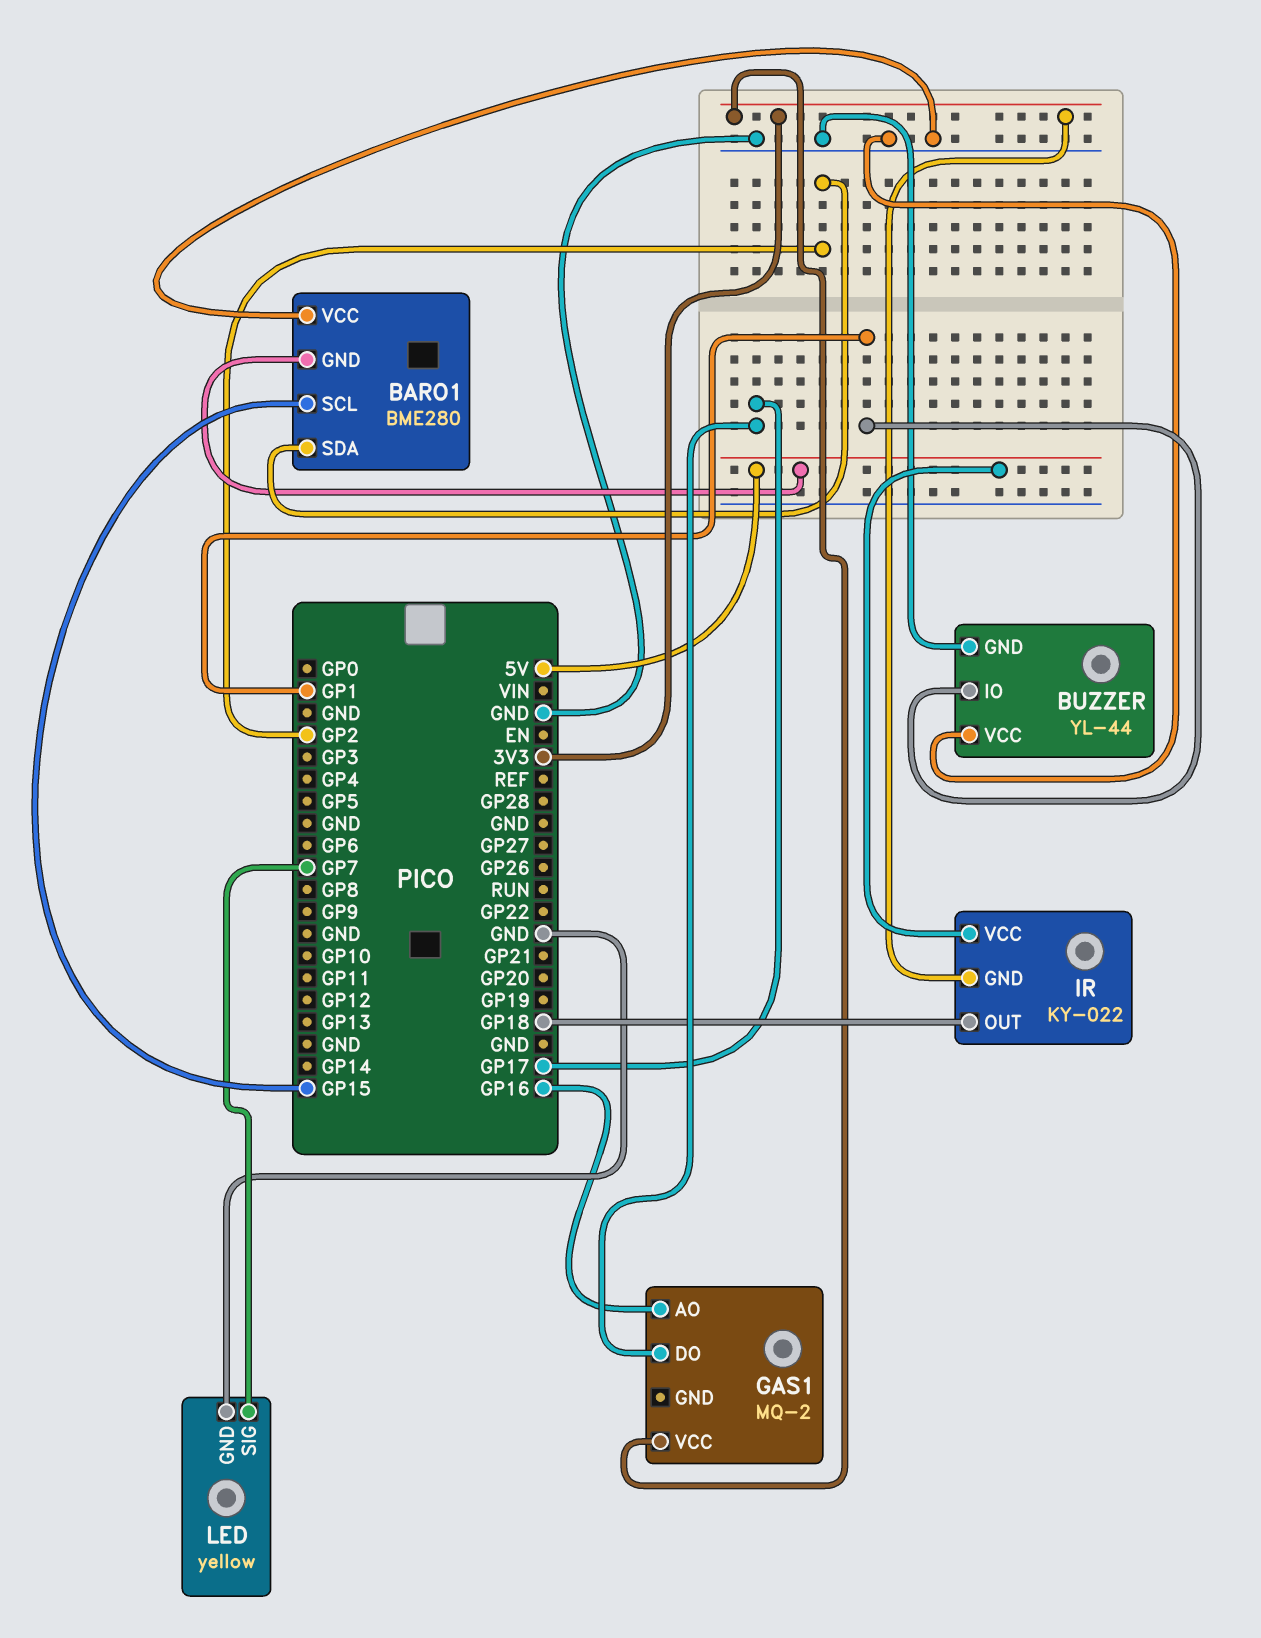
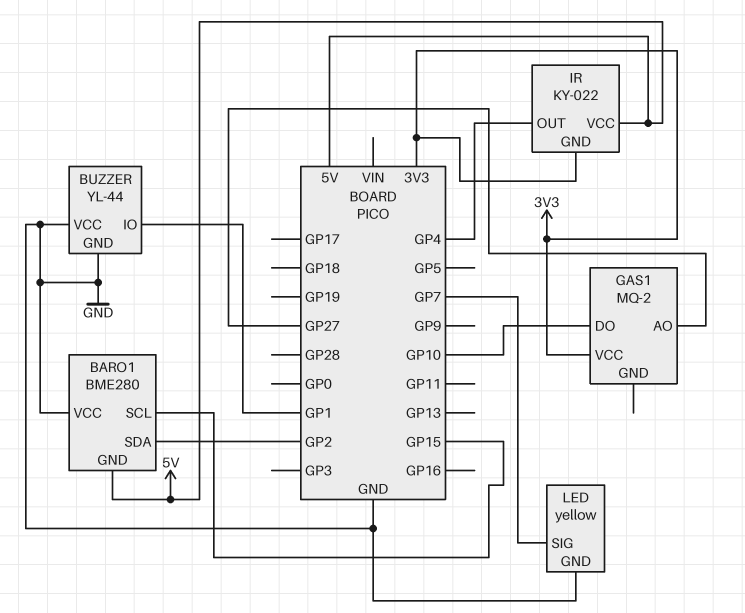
GAS1 pin AO: GP16 -> GP27
GAS1 pin DO: GP17 -> GP10
IR pin OUT: GP18 -> GP4

